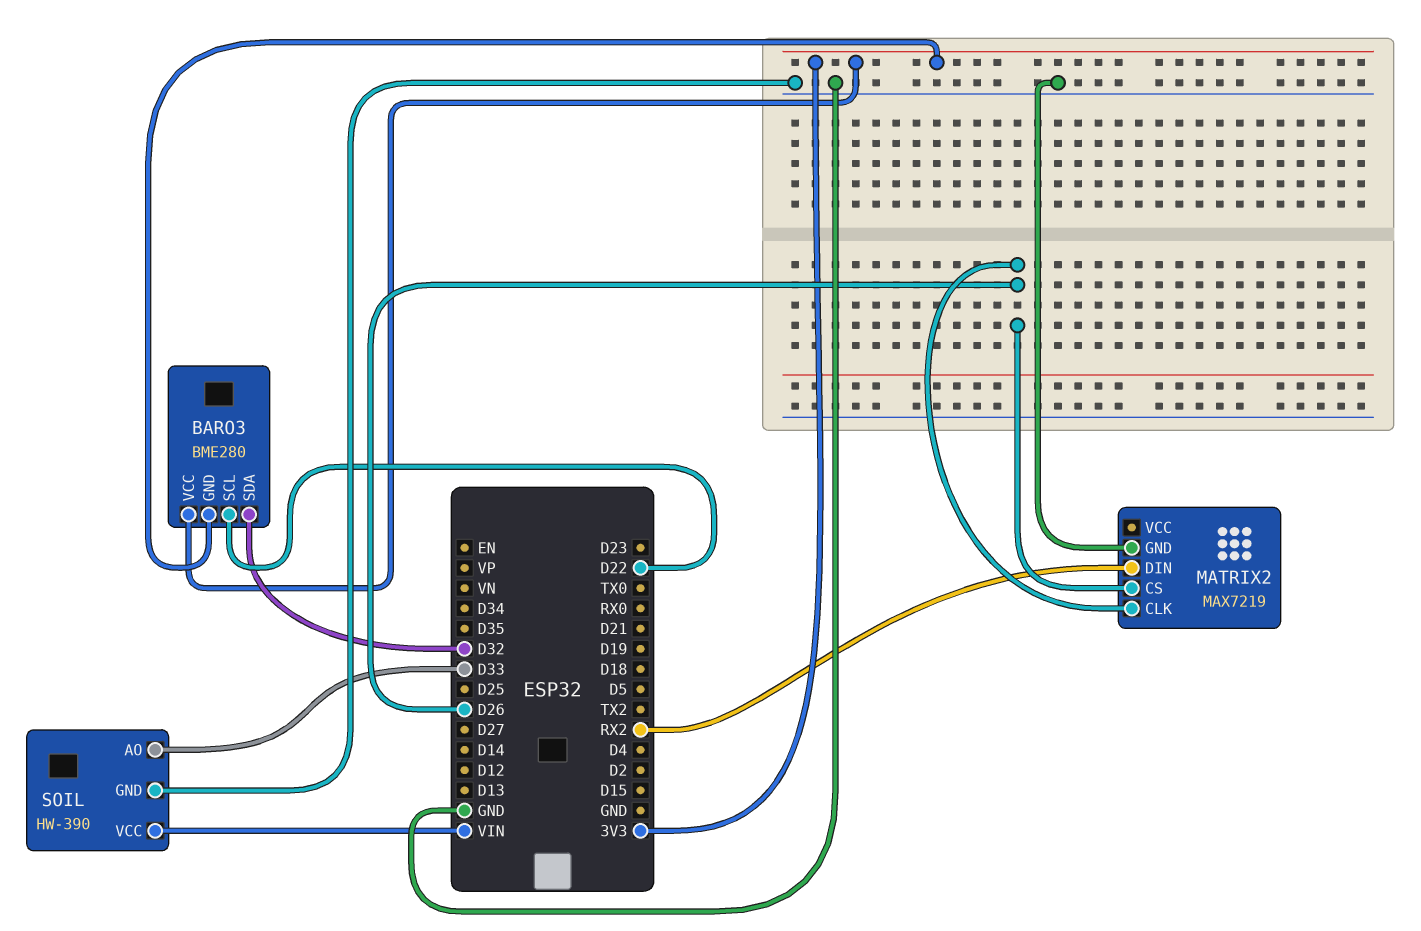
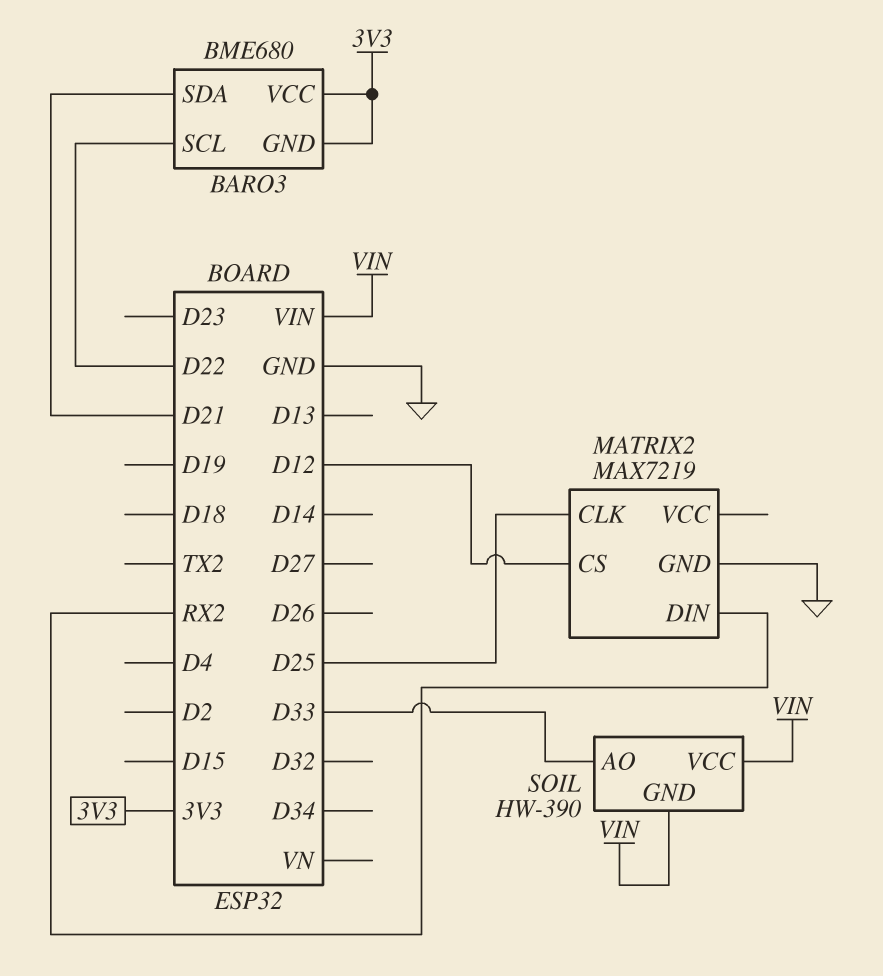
BARO3: BME280 -> BME680
BARO3 pin SDA: D32 -> D21
MATRIX2 pin CLK: D26 -> D25
MATRIX2 pin CS: D26 -> D12
SOIL pin GND: GND -> VIN

